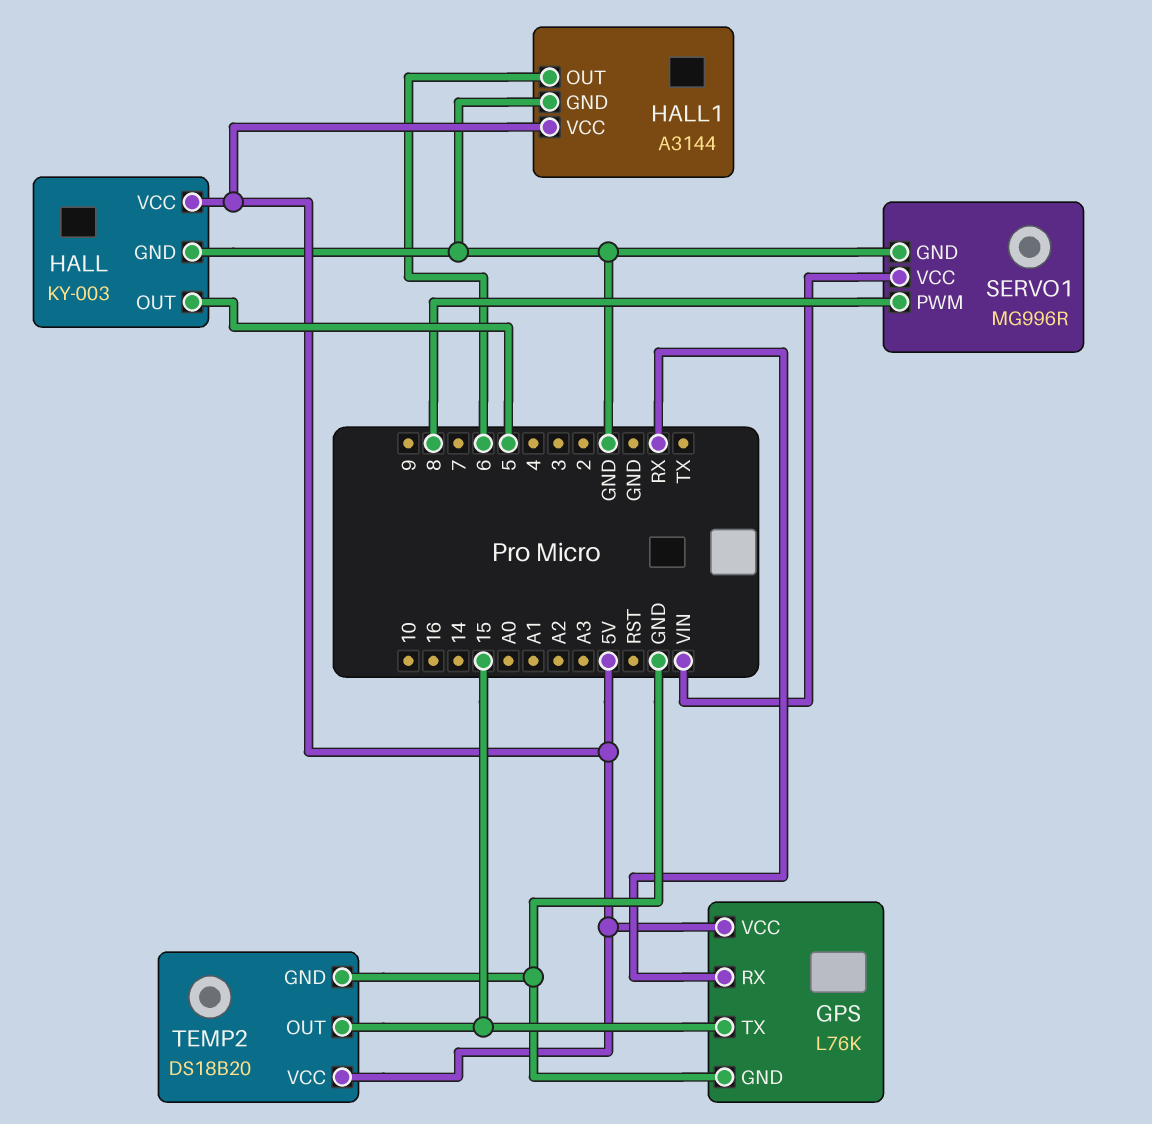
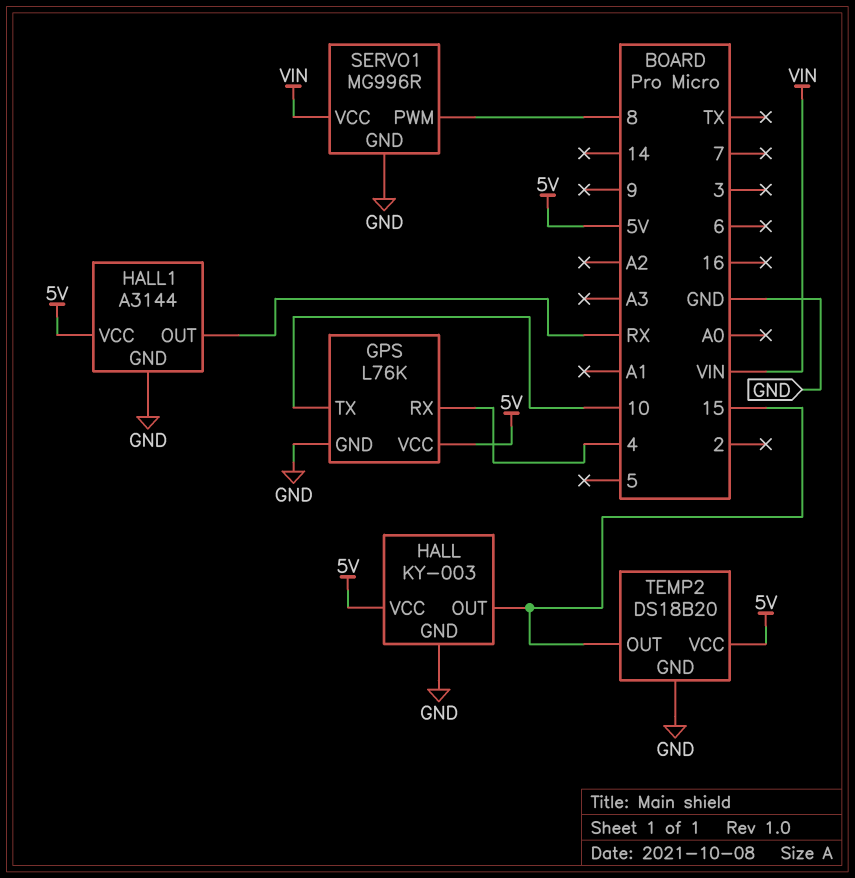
GPS pin RX: RX -> 4
GPS pin TX: 15 -> 10
HALL pin OUT: 5 -> 15
HALL1 pin OUT: 6 -> RX

